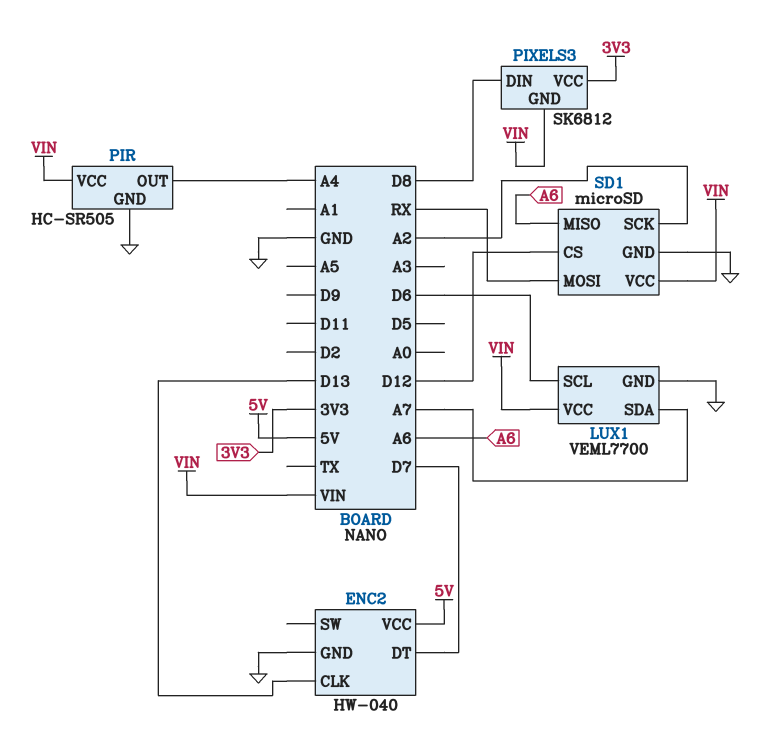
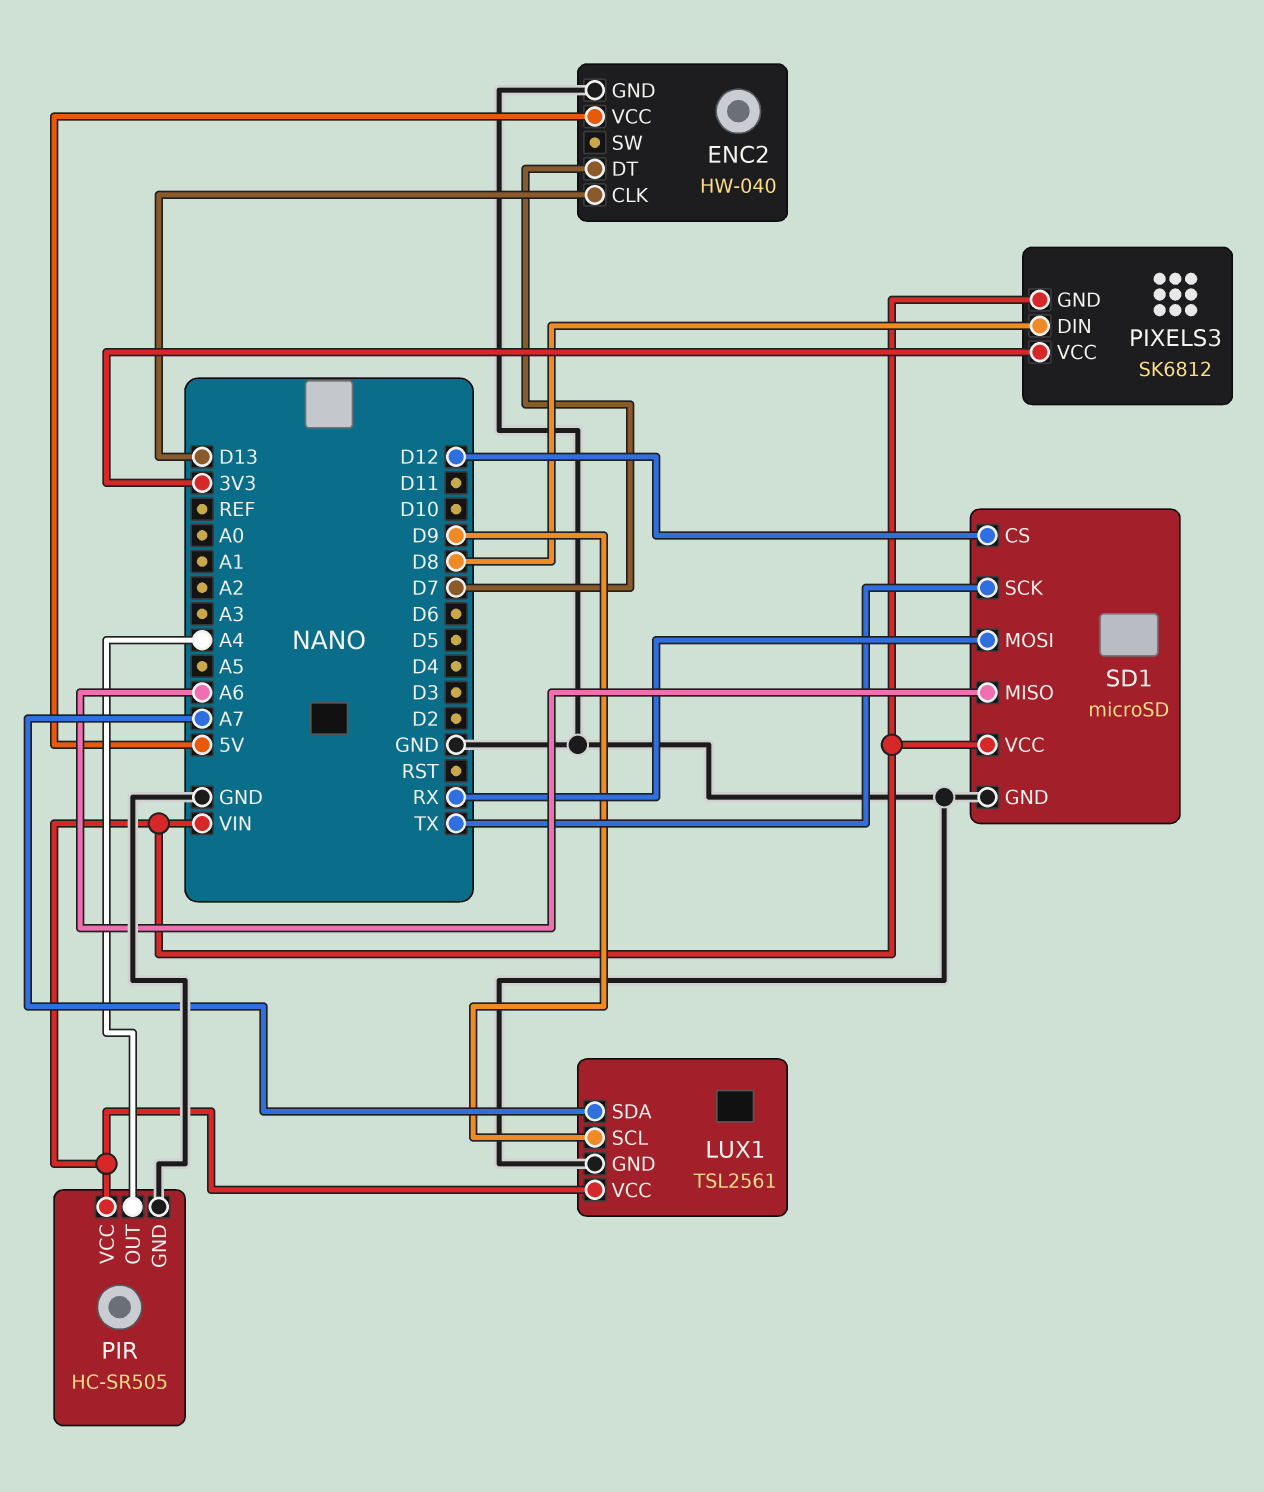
LUX1: VEML7700 -> TSL2561
LUX1 pin SCL: D6 -> D9
SD1 pin SCK: A2 -> TX

